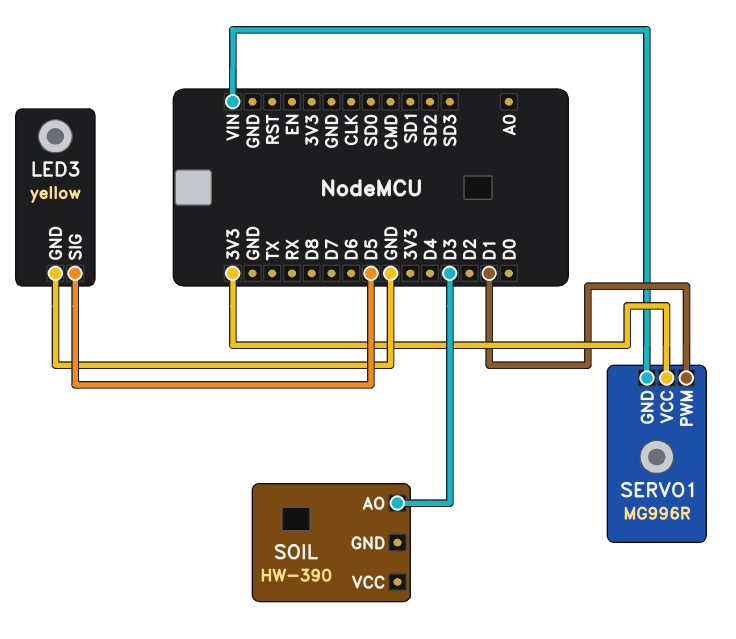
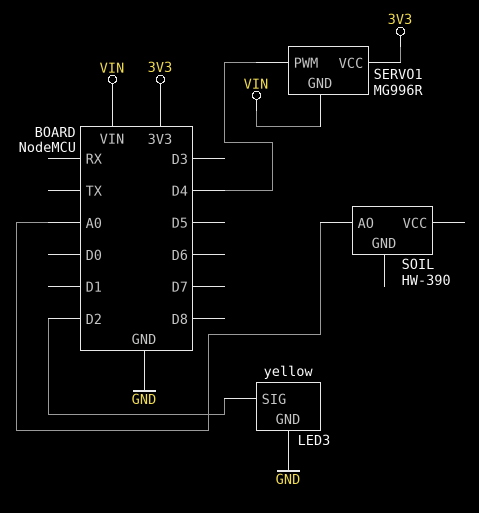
LED3 pin SIG: D5 -> D2
SERVO1 pin PWM: D1 -> D4
SOIL pin AO: D3 -> A0

